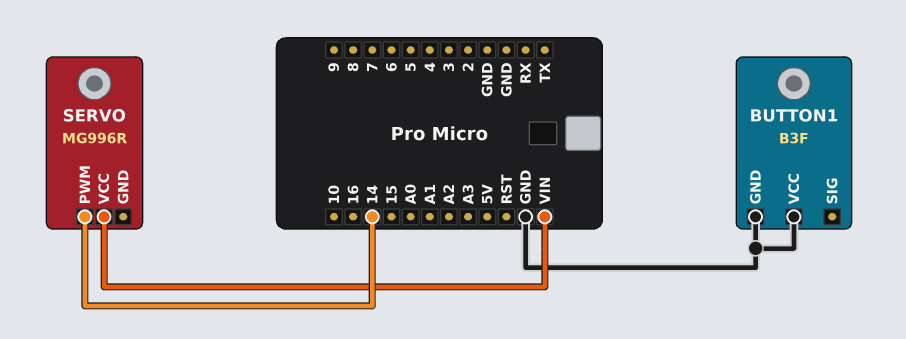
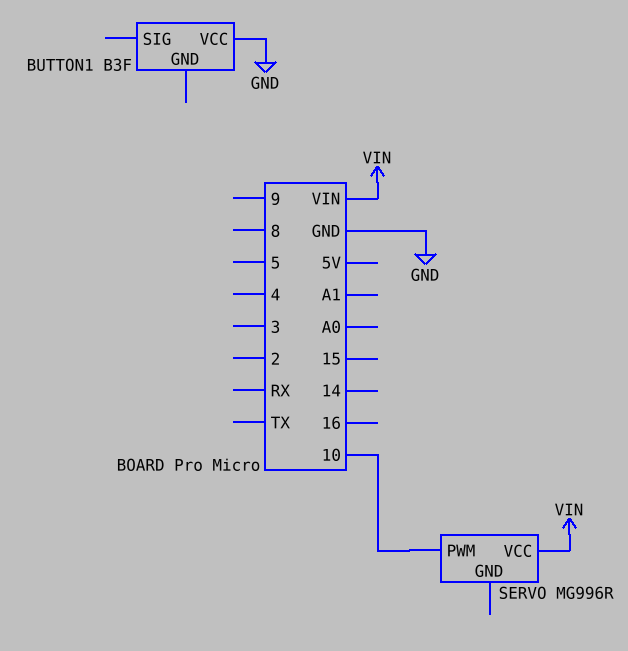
BUTTON1 pin GND: GND -> none
SERVO pin PWM: 14 -> 10

